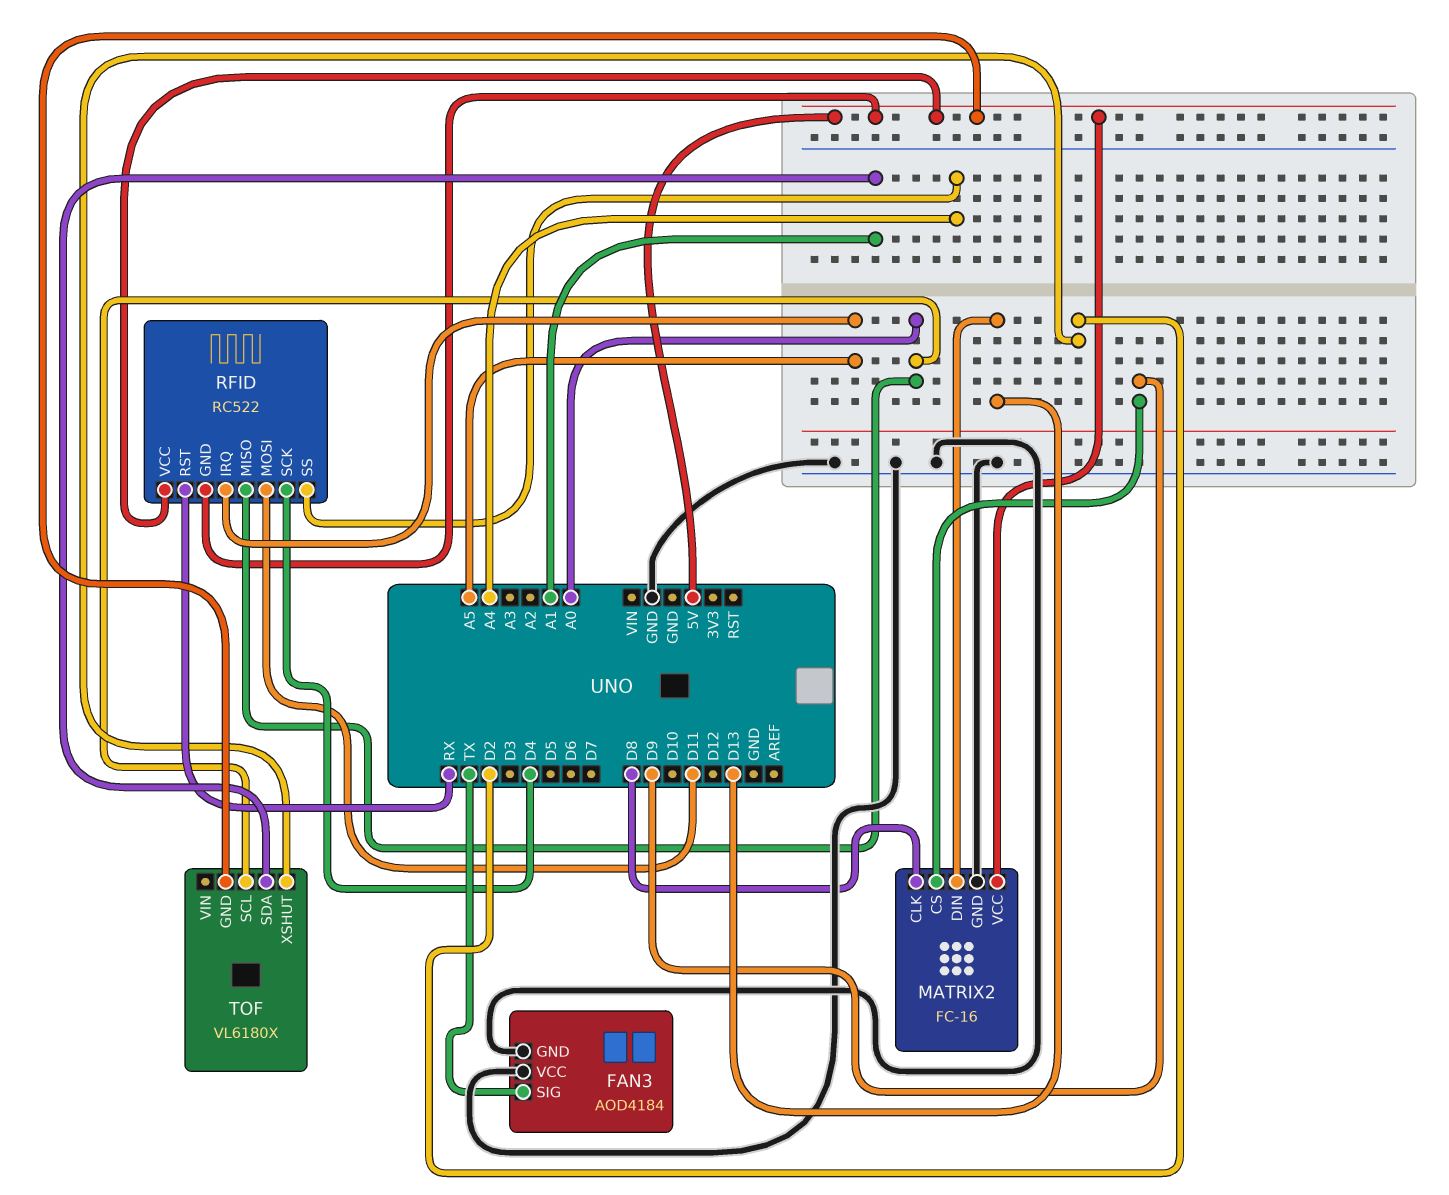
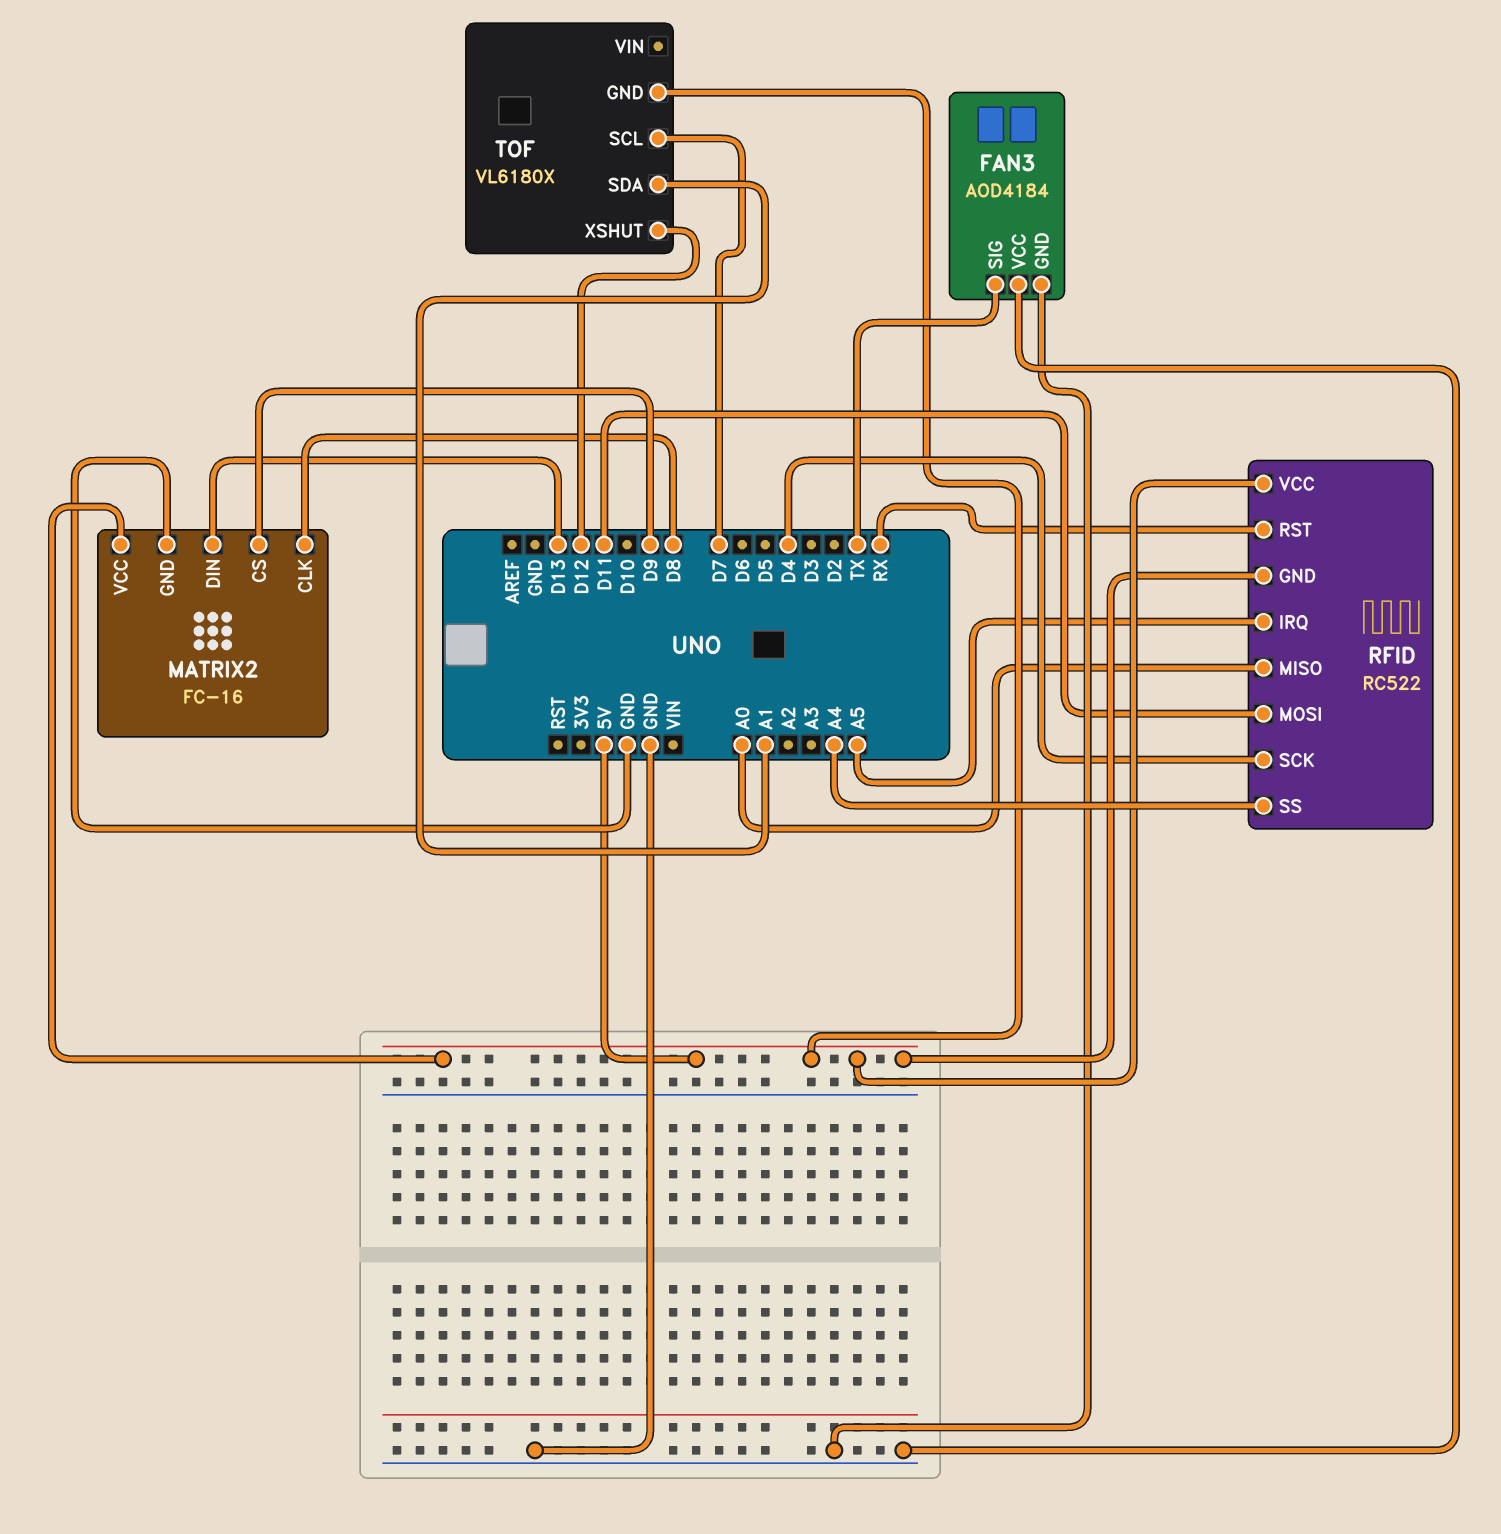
TOF pin SCL: A0 -> D7
TOF pin XSHUT: D2 -> D12

